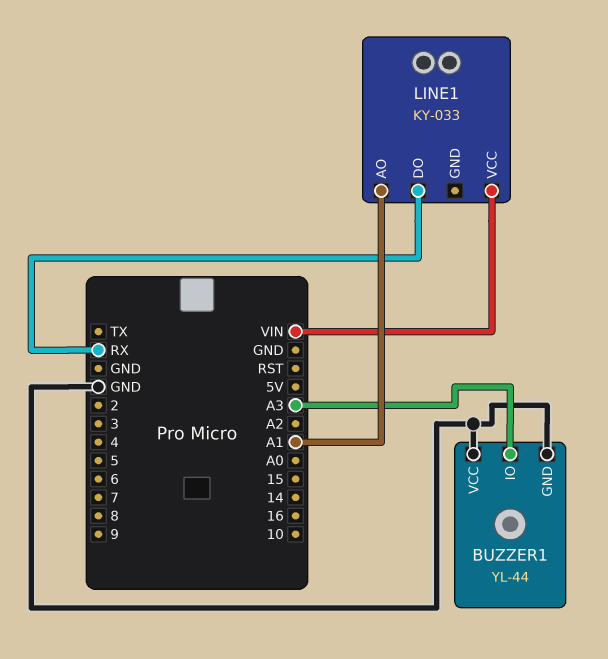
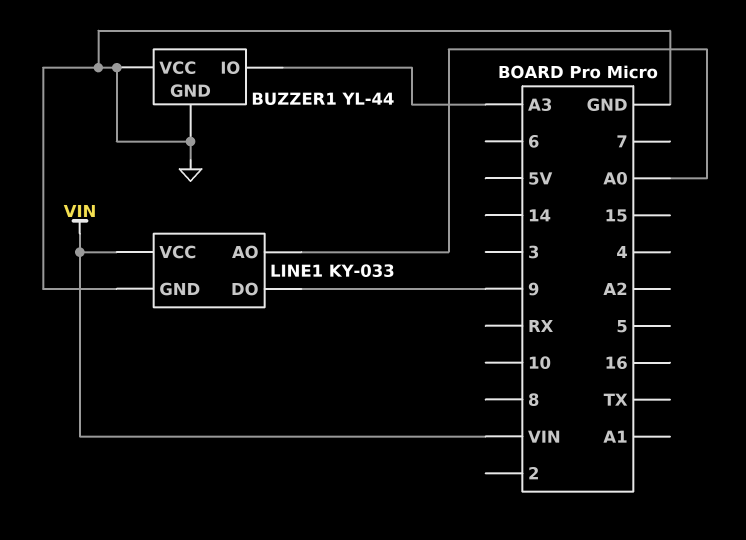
LINE1 pin AO: A1 -> A0
LINE1 pin DO: RX -> 9
LINE1 pin GND: none -> GND

